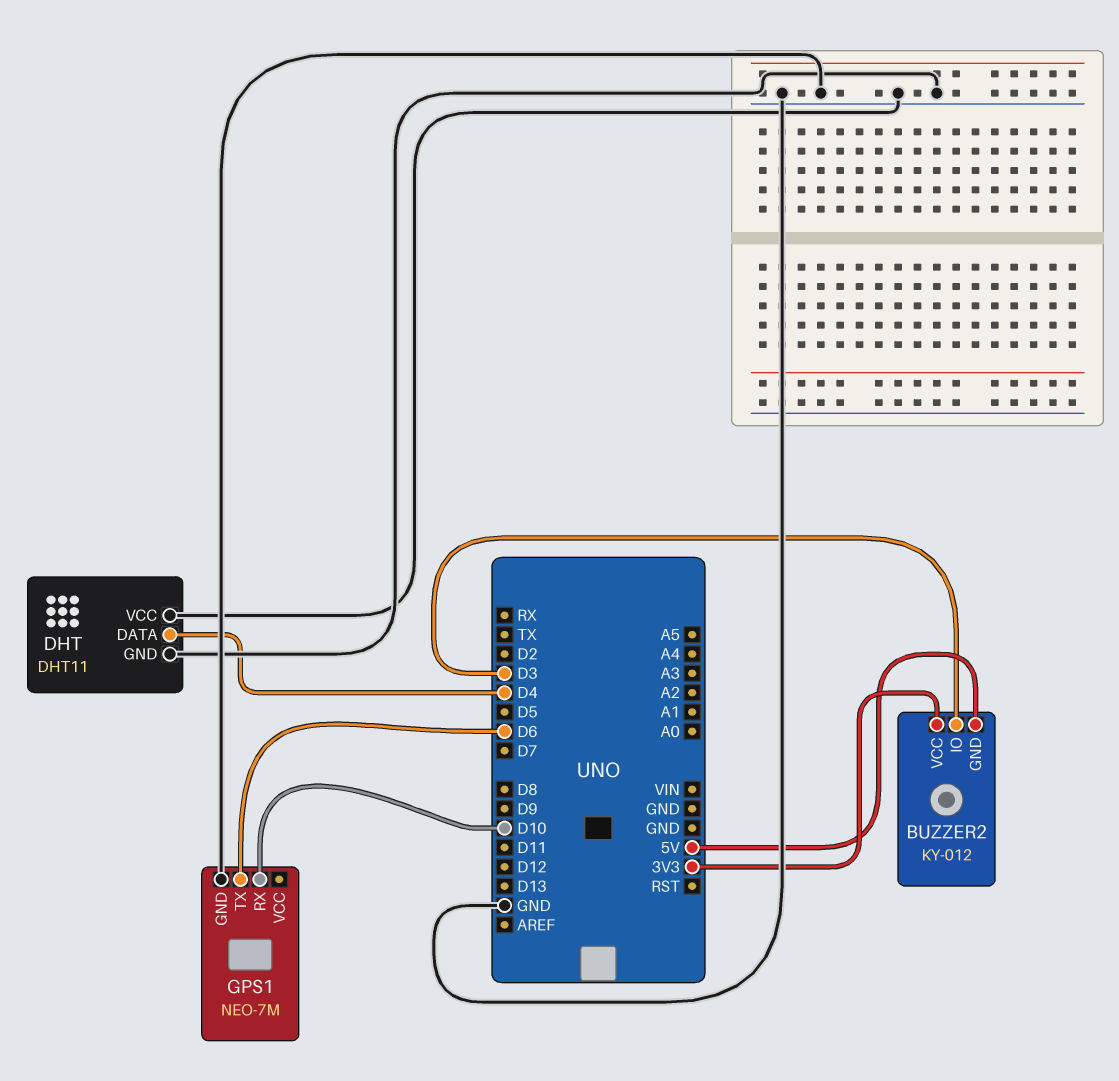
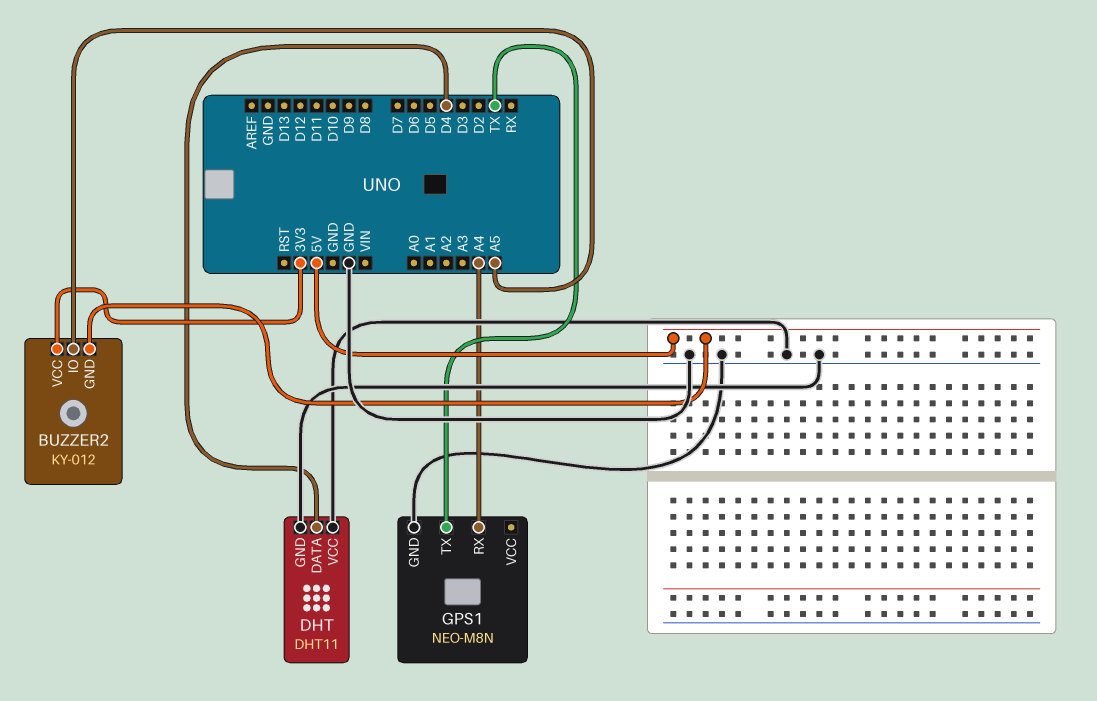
BUZZER2 pin IO: D3 -> A5
GPS1: NEO-7M -> NEO-M8N
GPS1 pin RX: D10 -> A4
GPS1 pin TX: D6 -> TX

